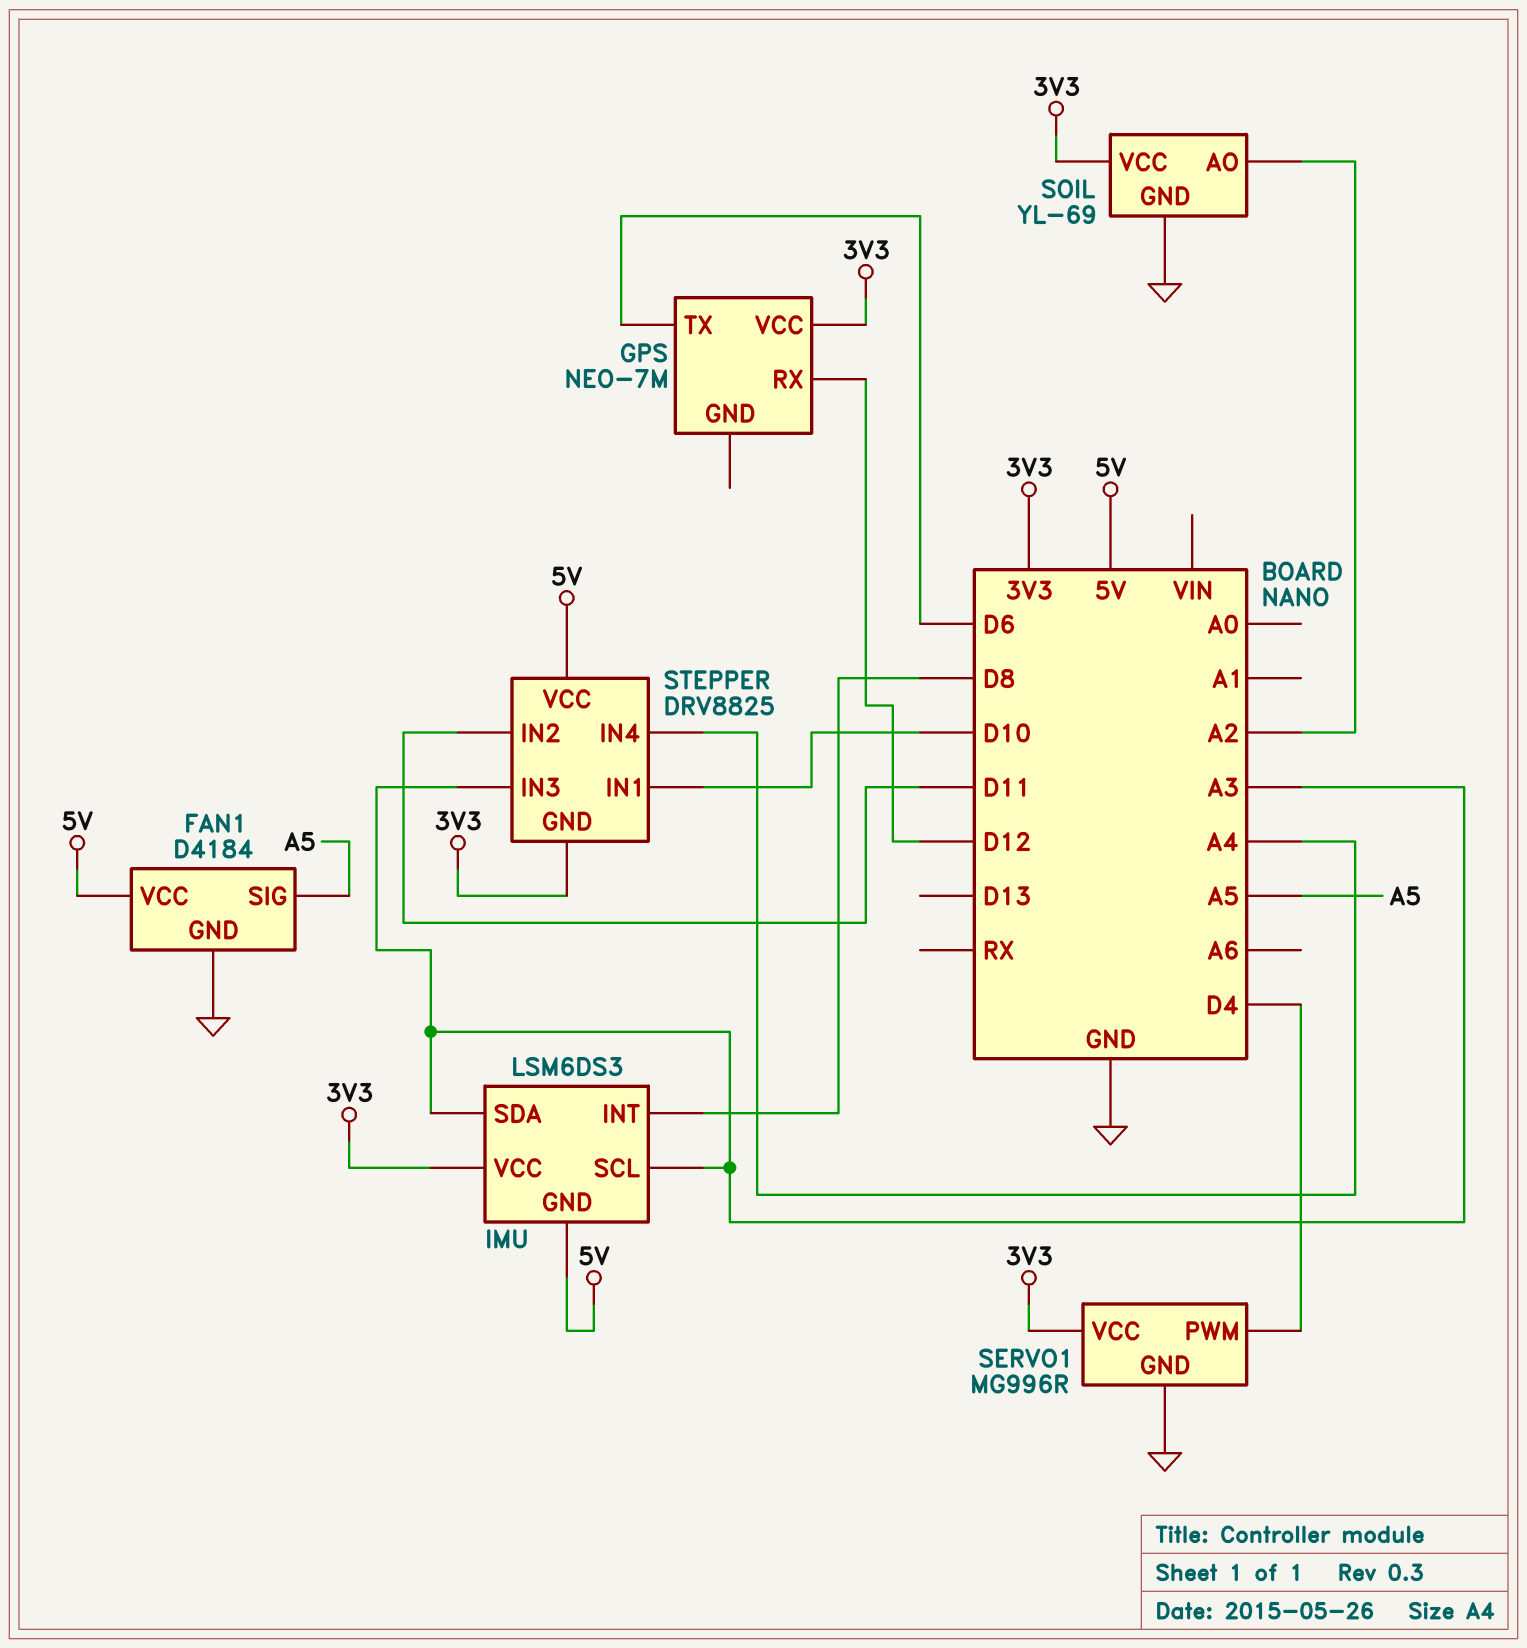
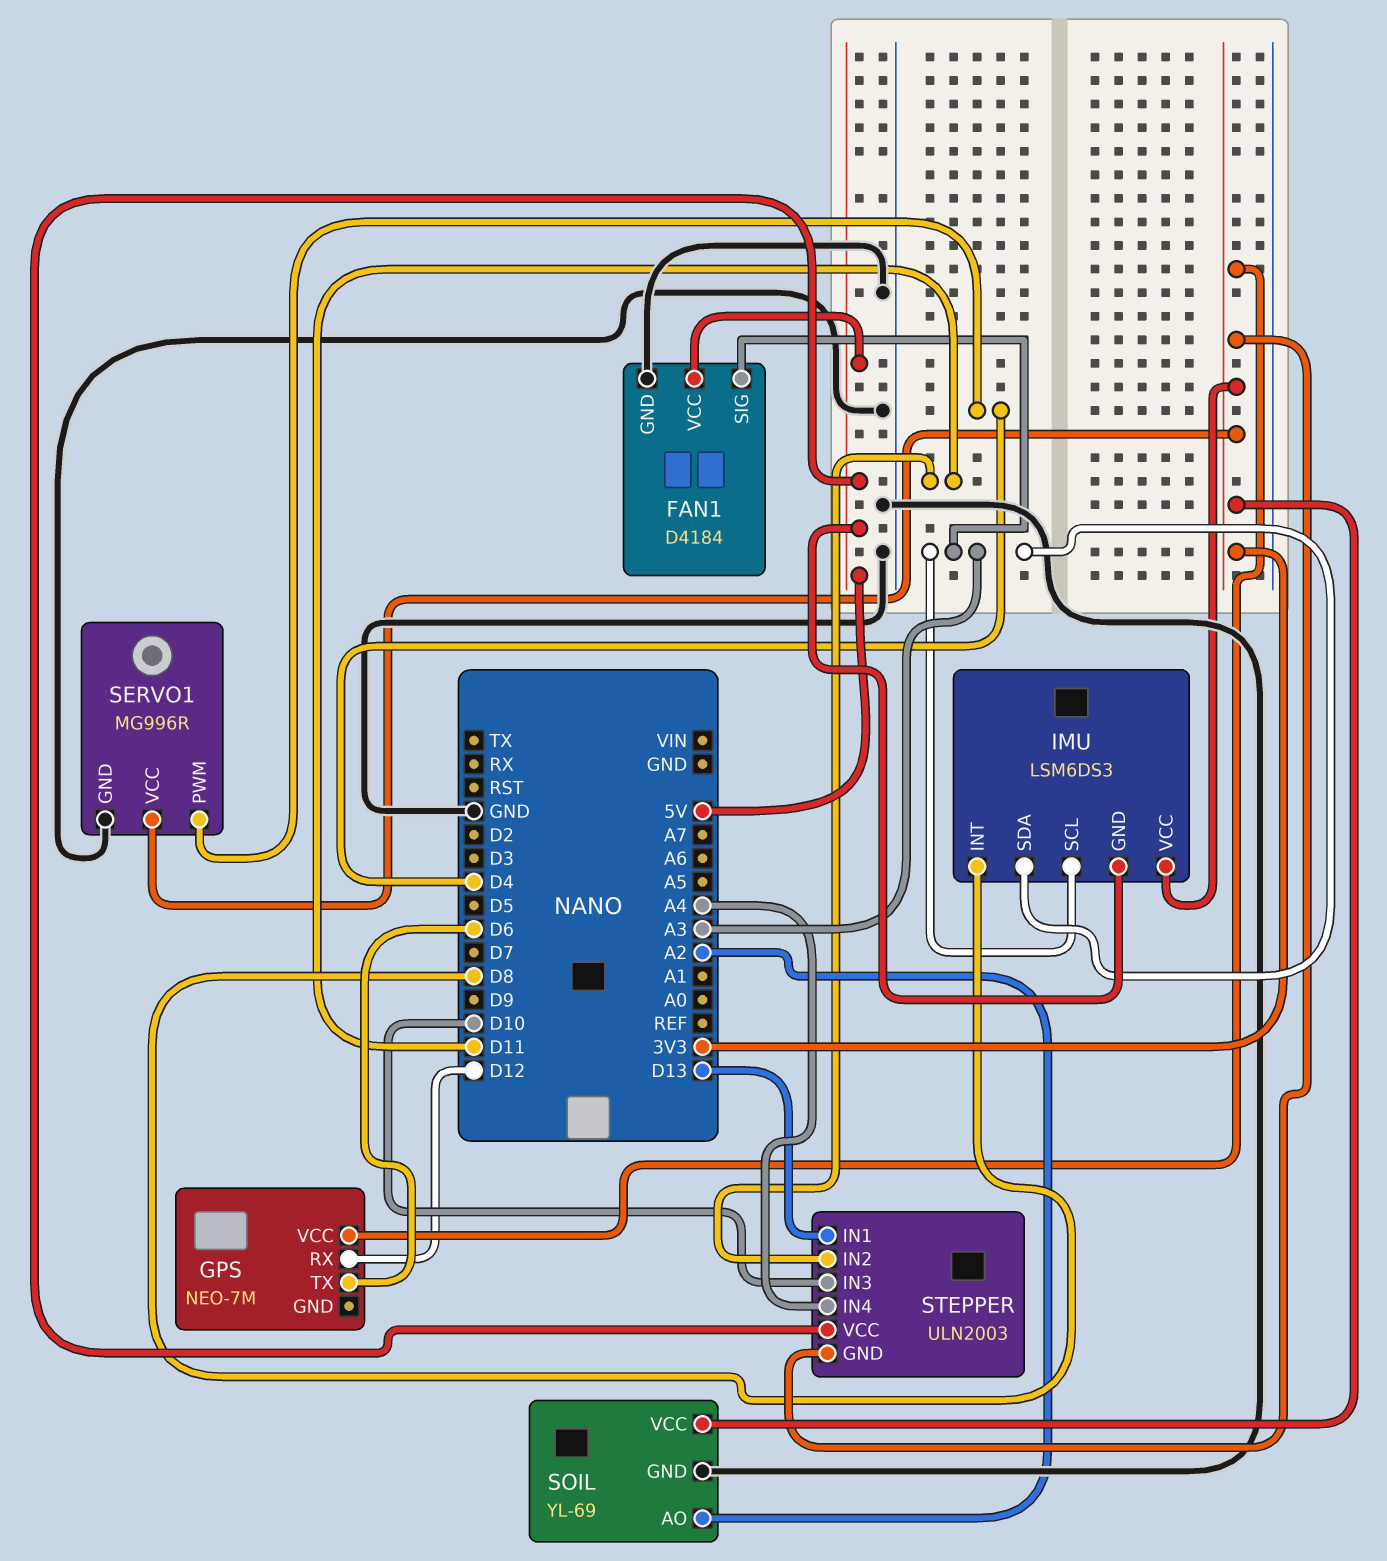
FAN1 pin SIG: A5 -> A3
STEPPER: DRV8825 -> ULN2003
STEPPER pin IN1: D10 -> D13
STEPPER pin IN3: A3 -> D10

